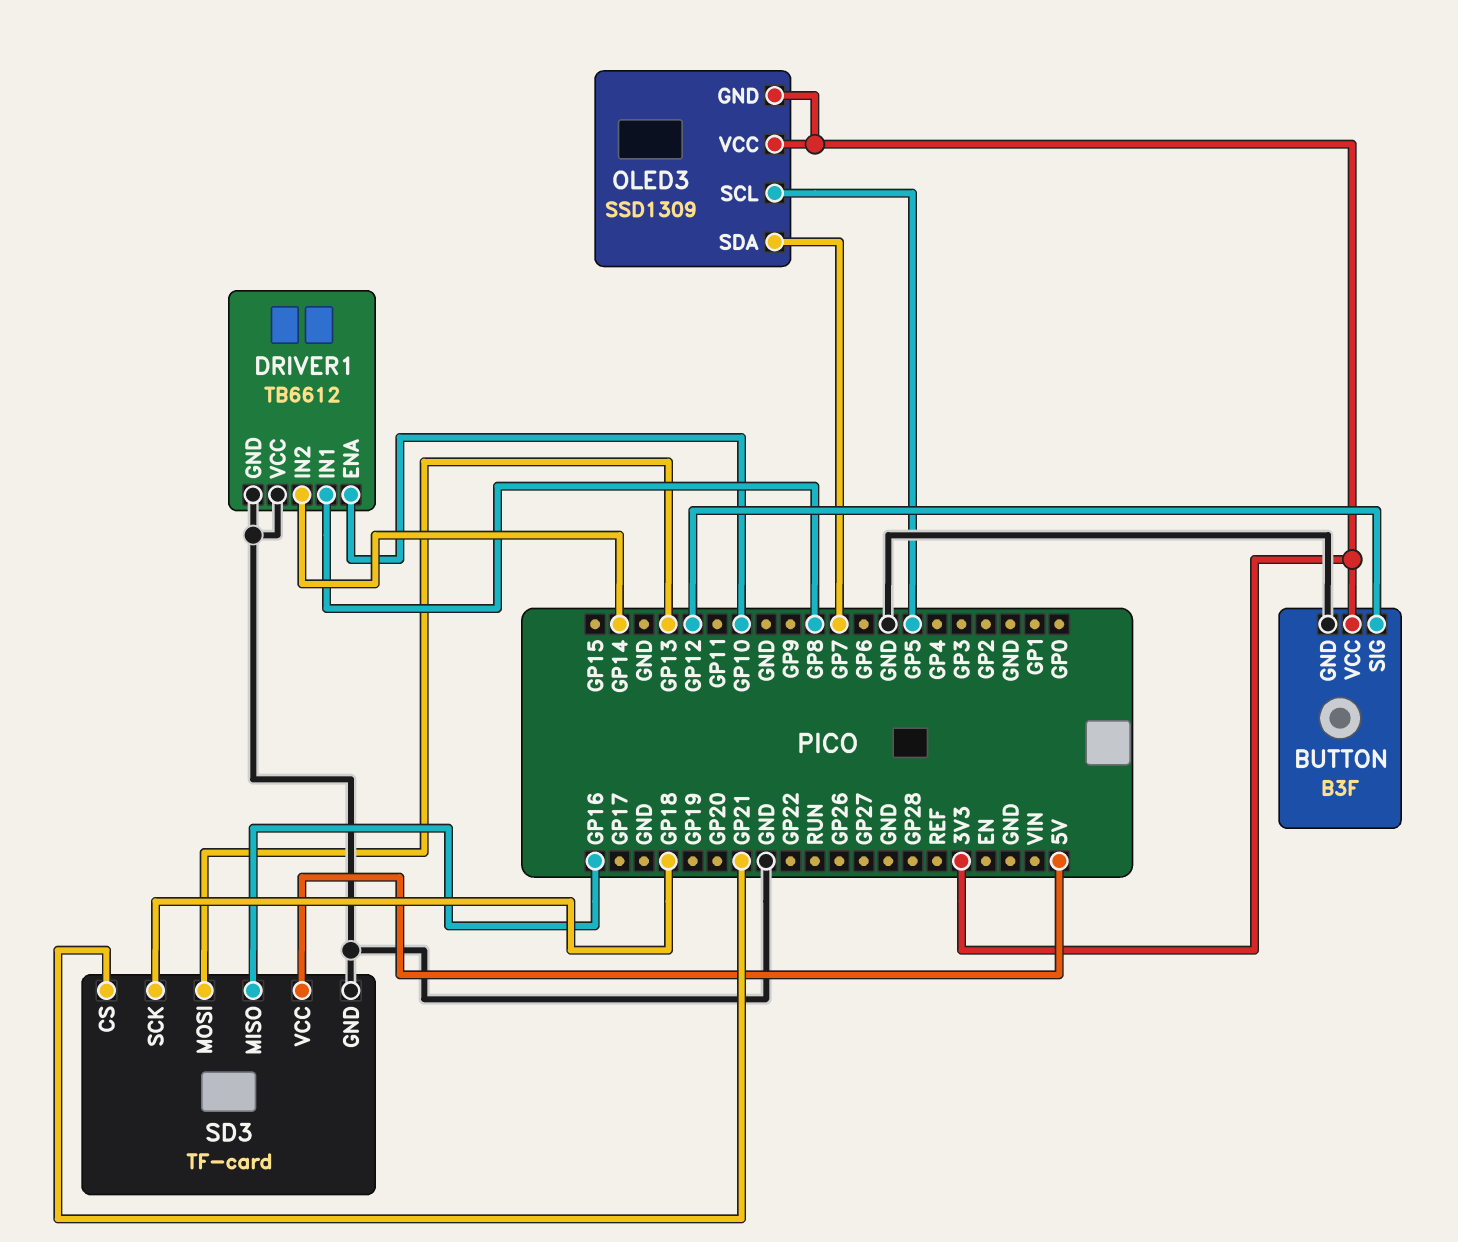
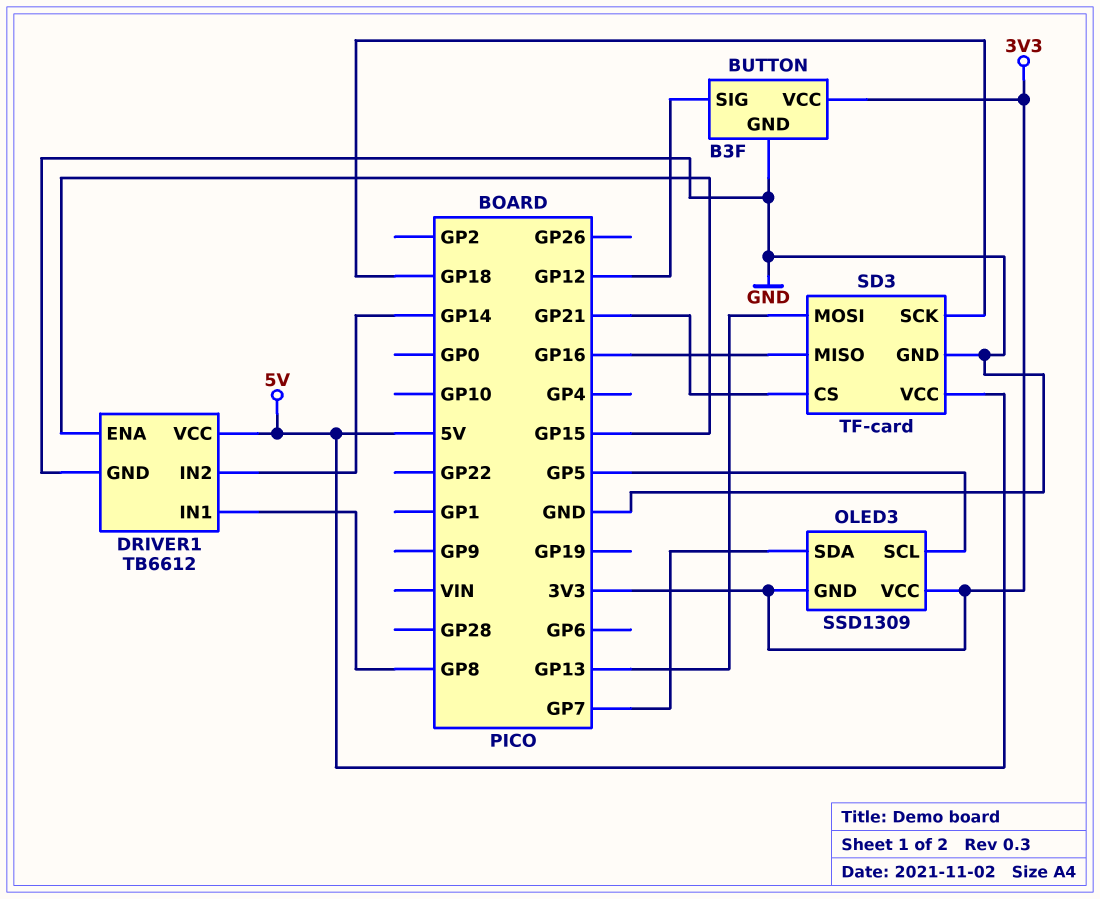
DRIVER1 pin ENA: GP10 -> GP15
DRIVER1 pin VCC: GND -> 5V

